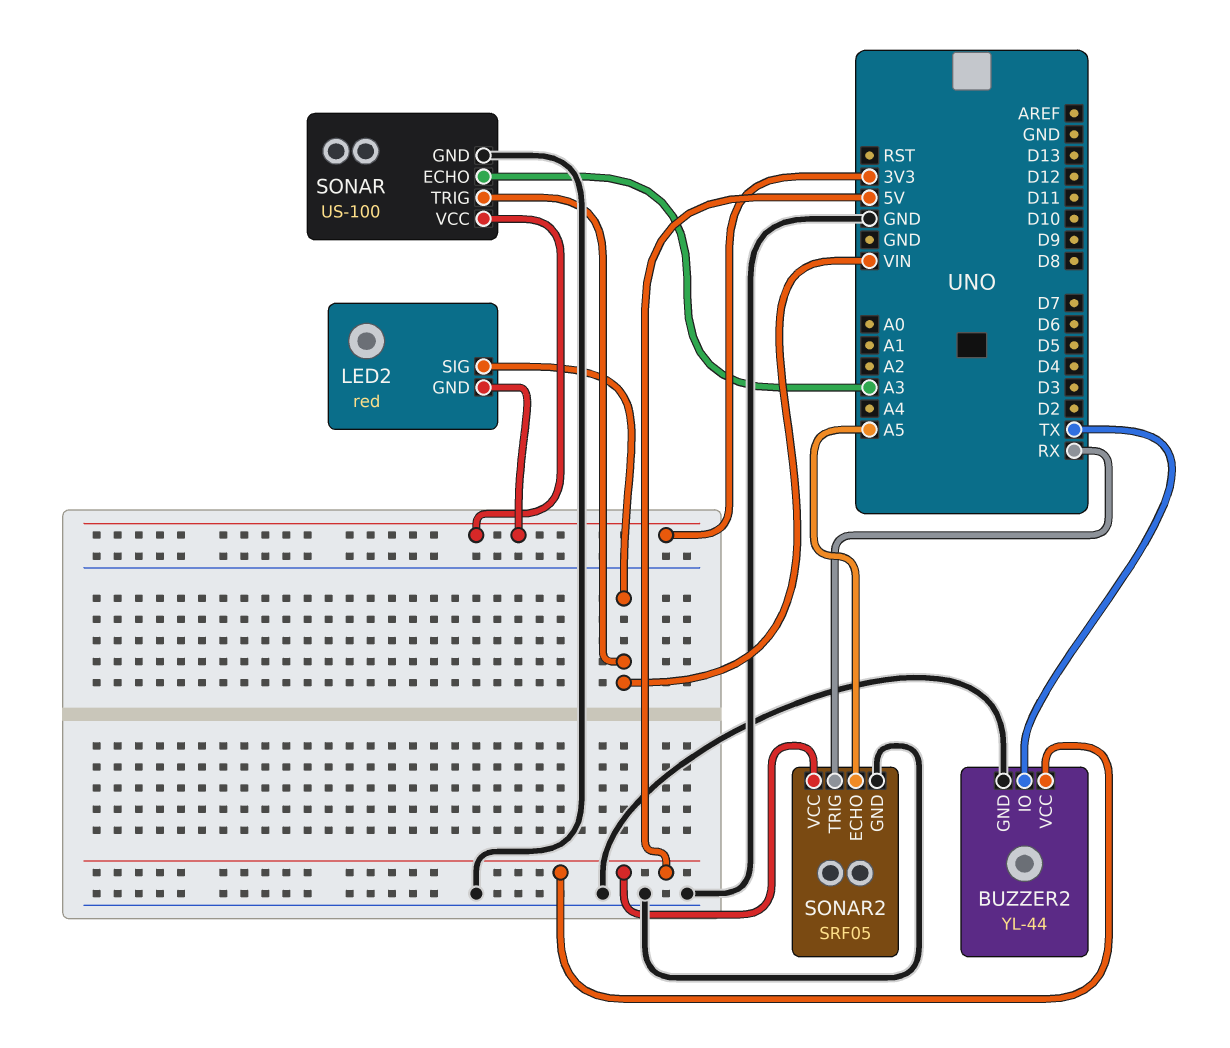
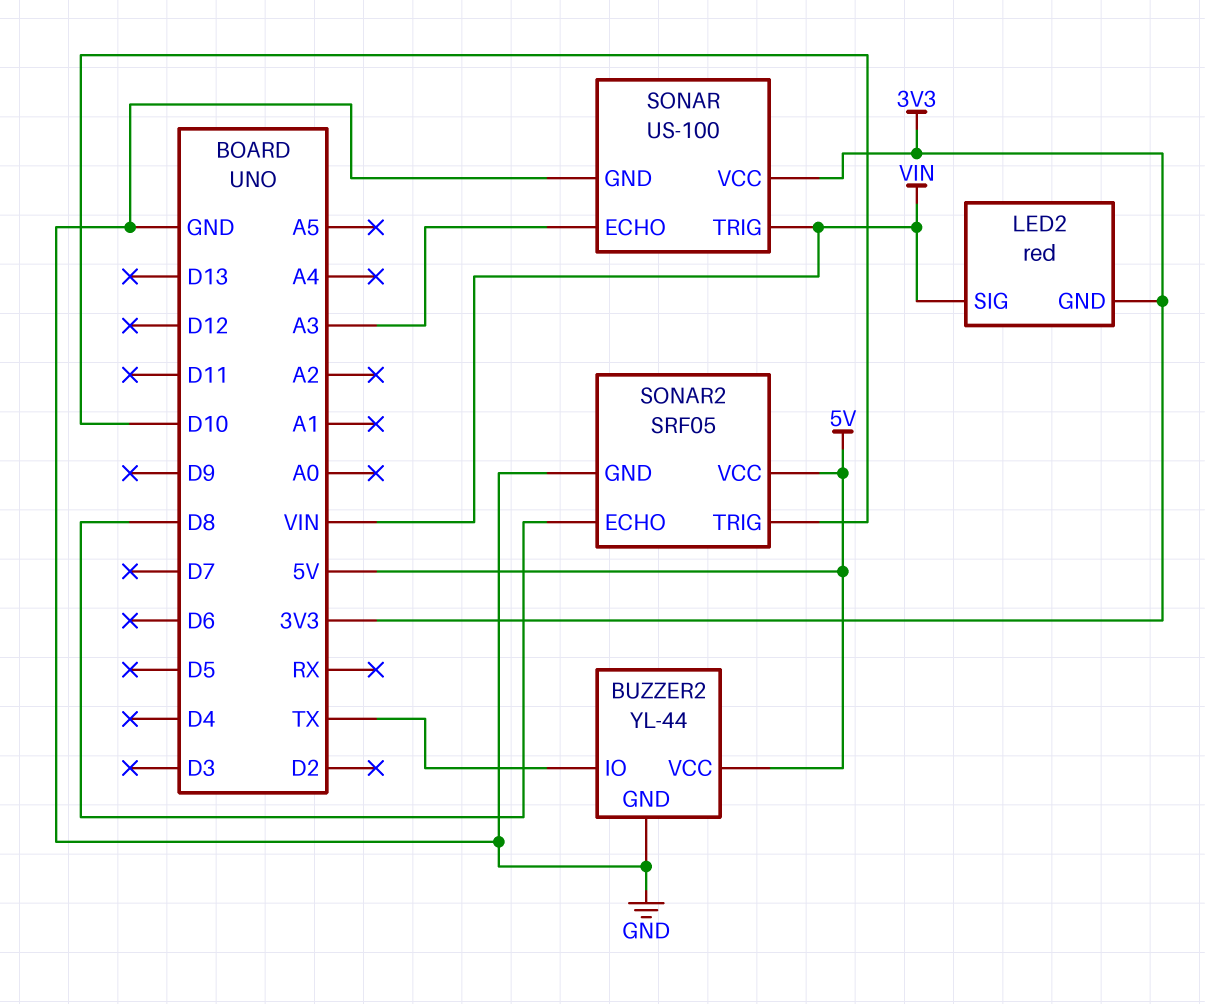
SONAR2 pin ECHO: A5 -> D8
SONAR2 pin TRIG: RX -> D10

